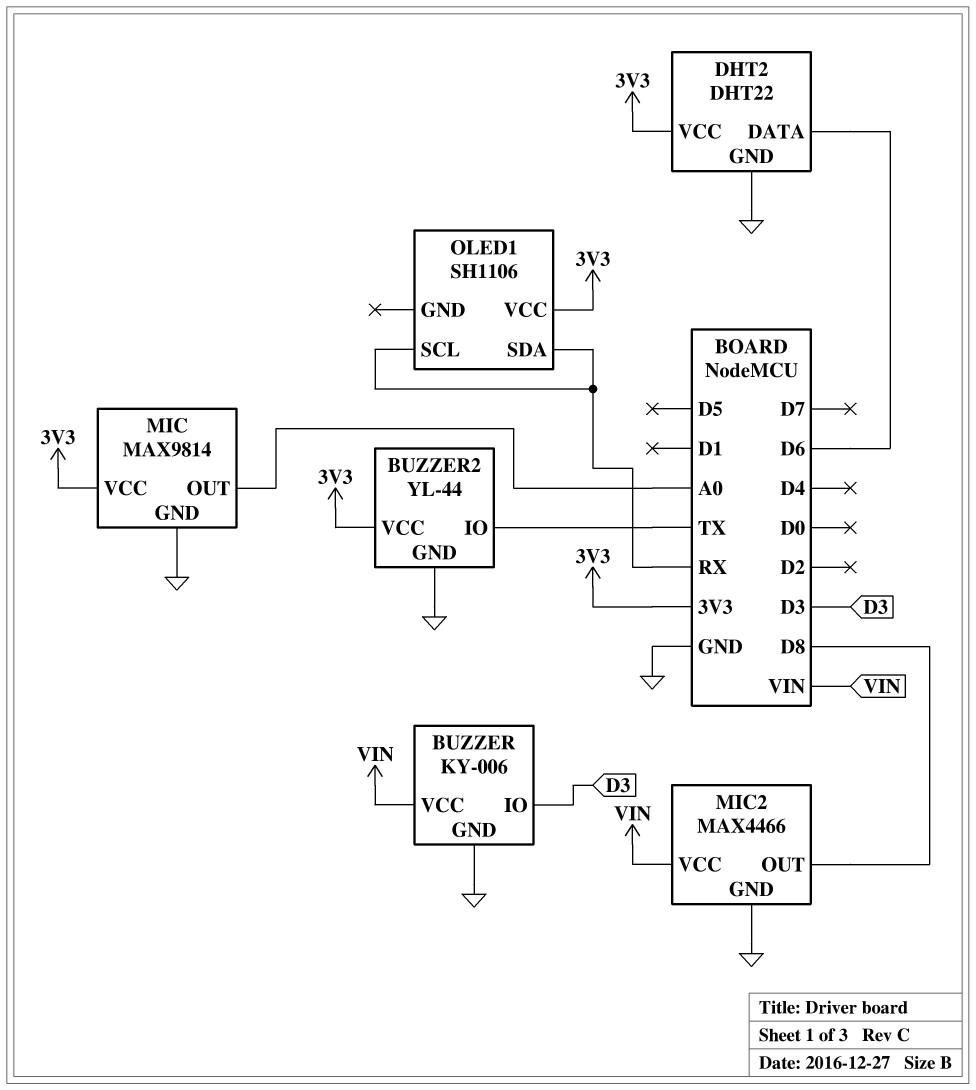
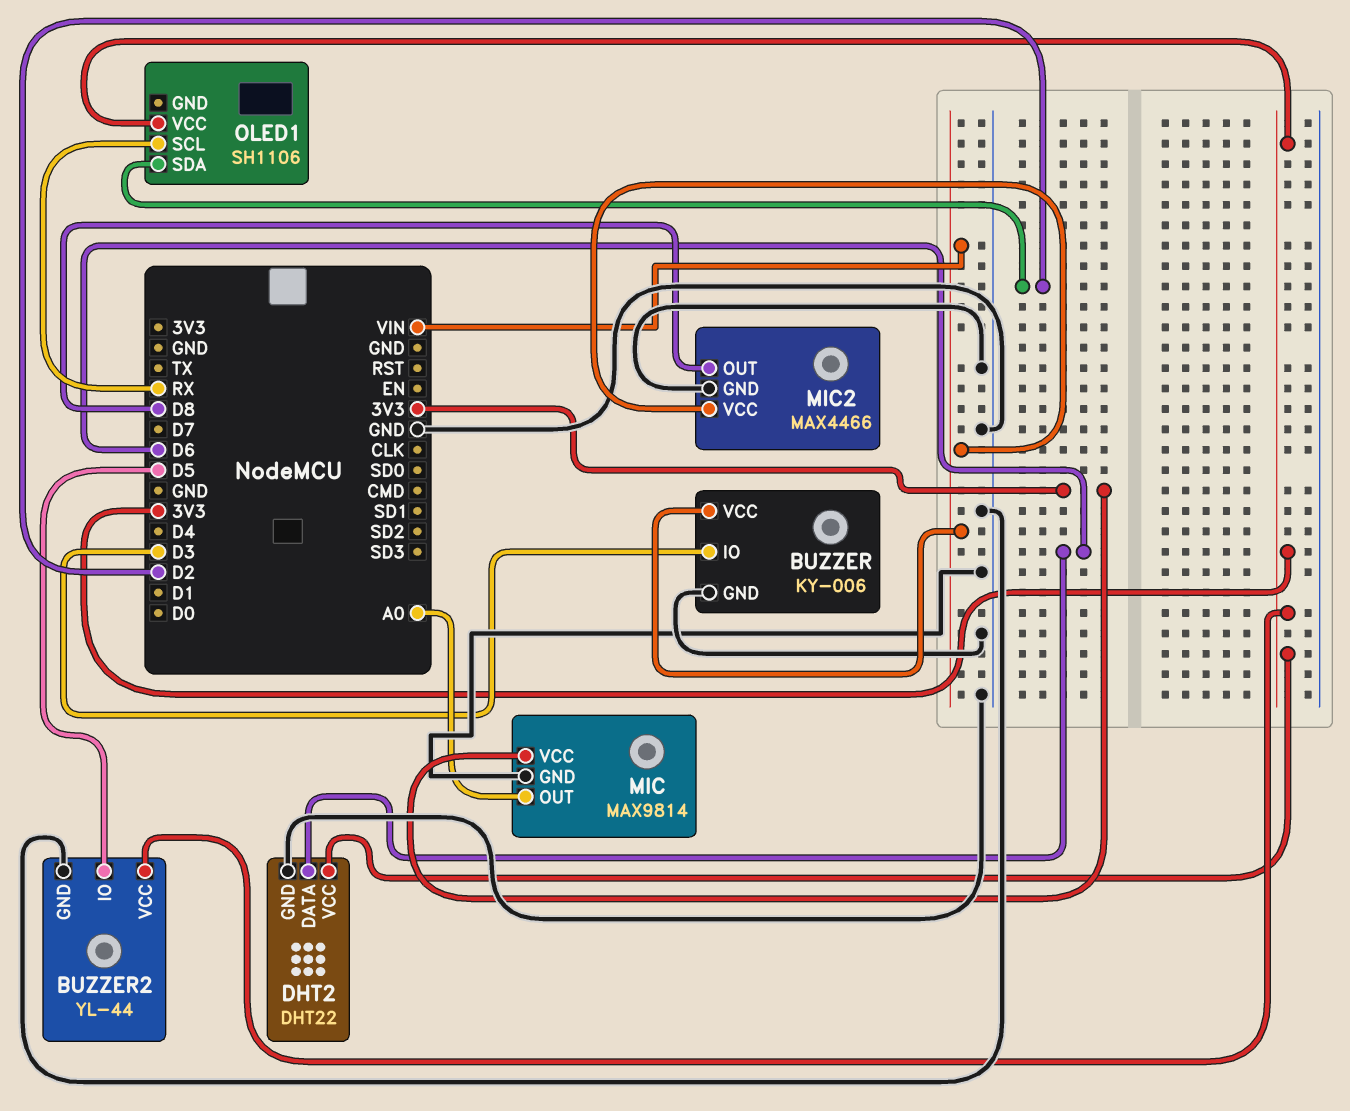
BUZZER2 pin IO: TX -> D5
OLED1 pin SDA: RX -> D2

